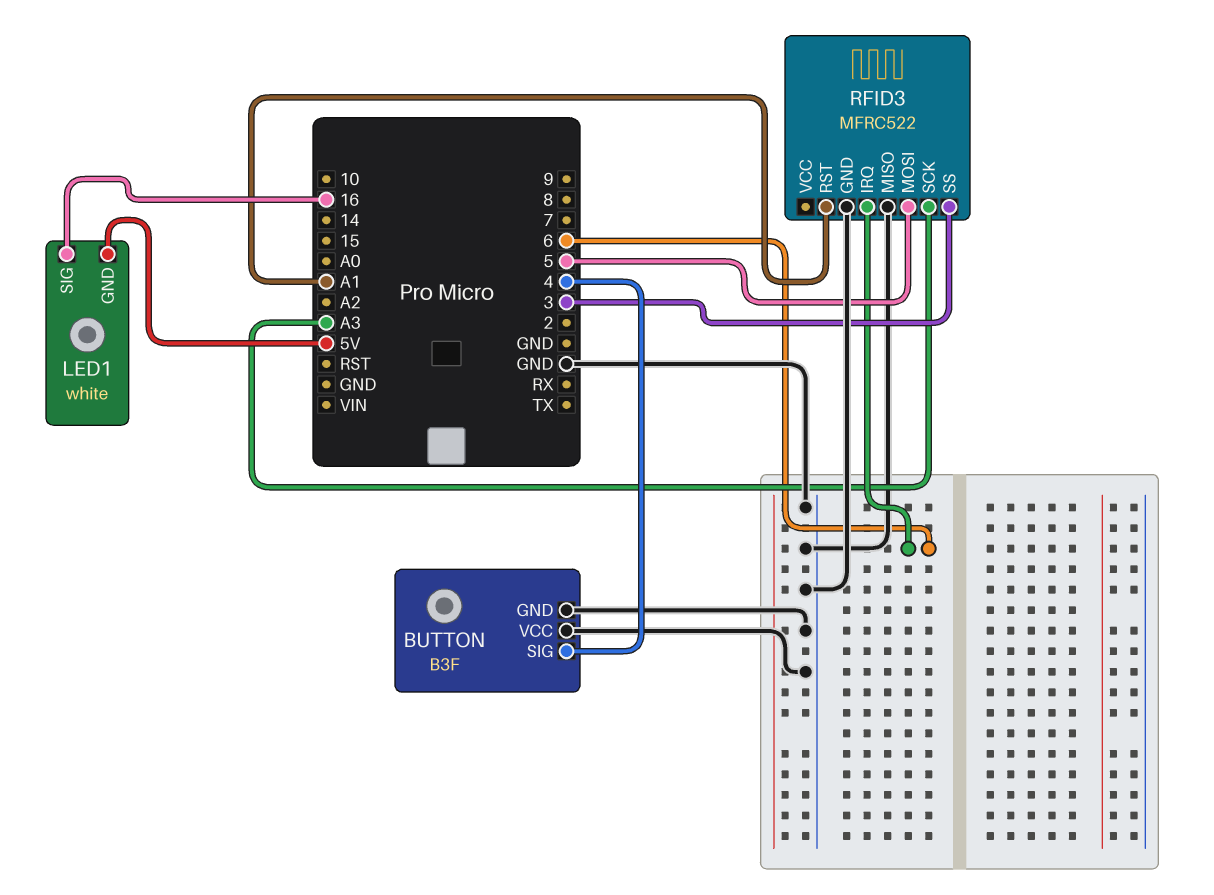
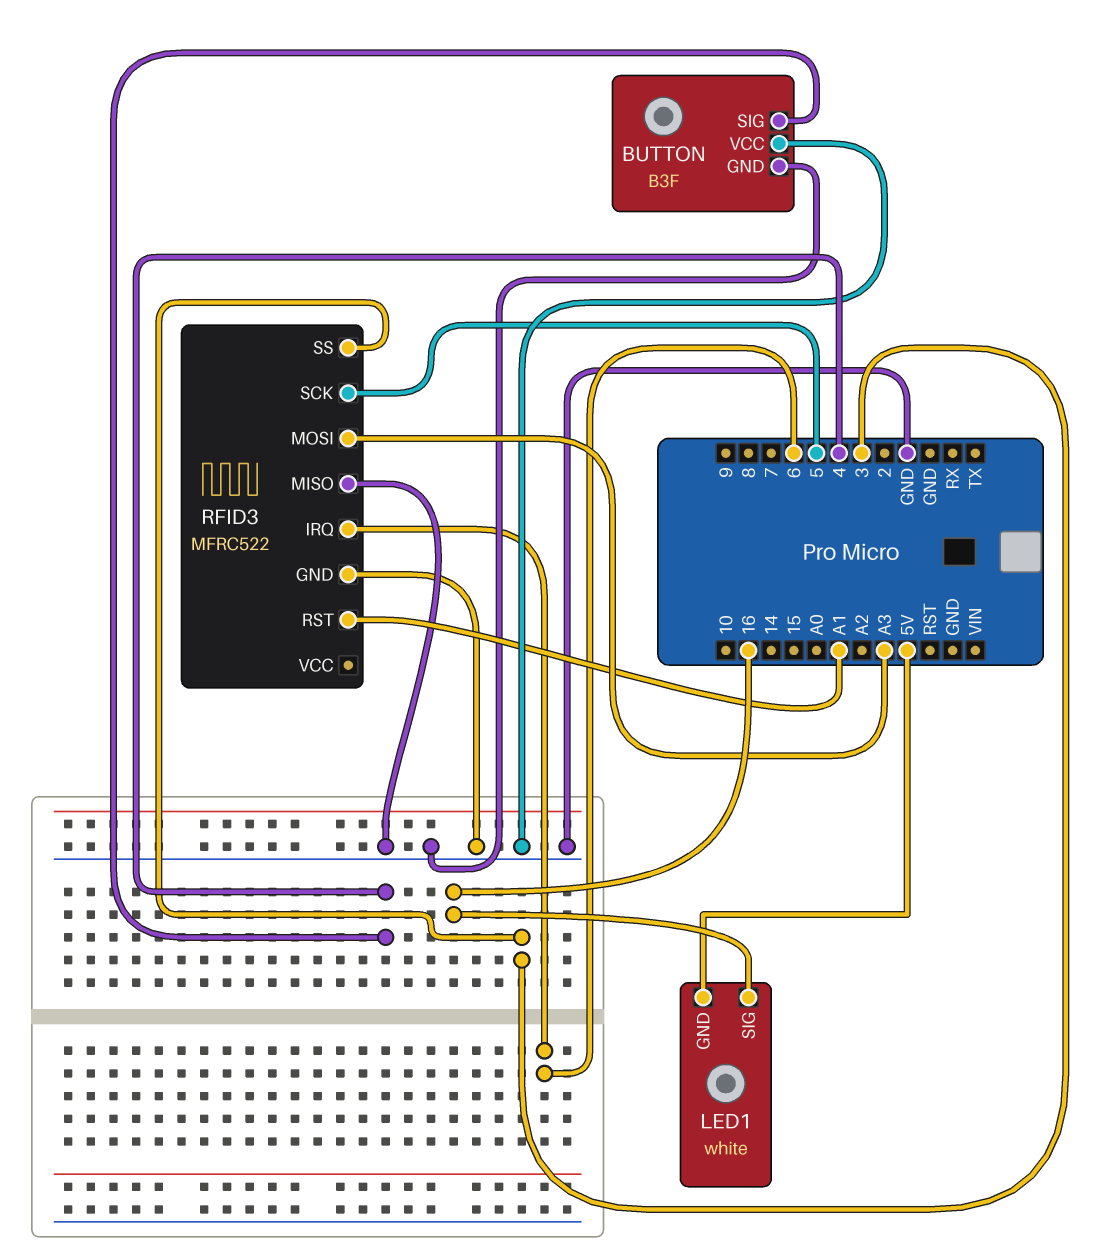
RFID3 pin MOSI: 5 -> A3
RFID3 pin SCK: A3 -> 5

